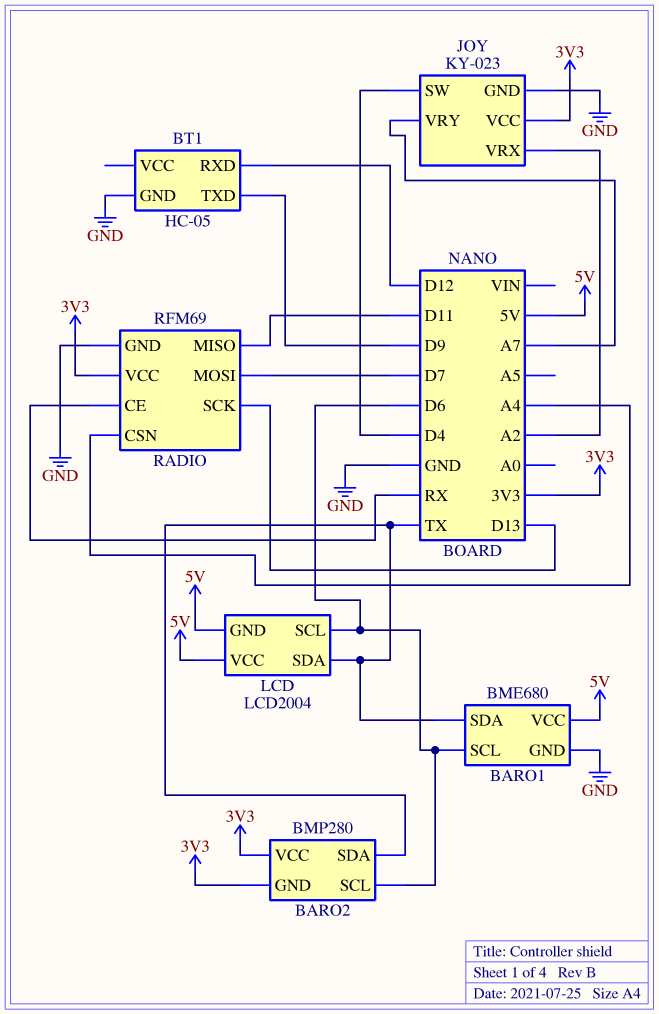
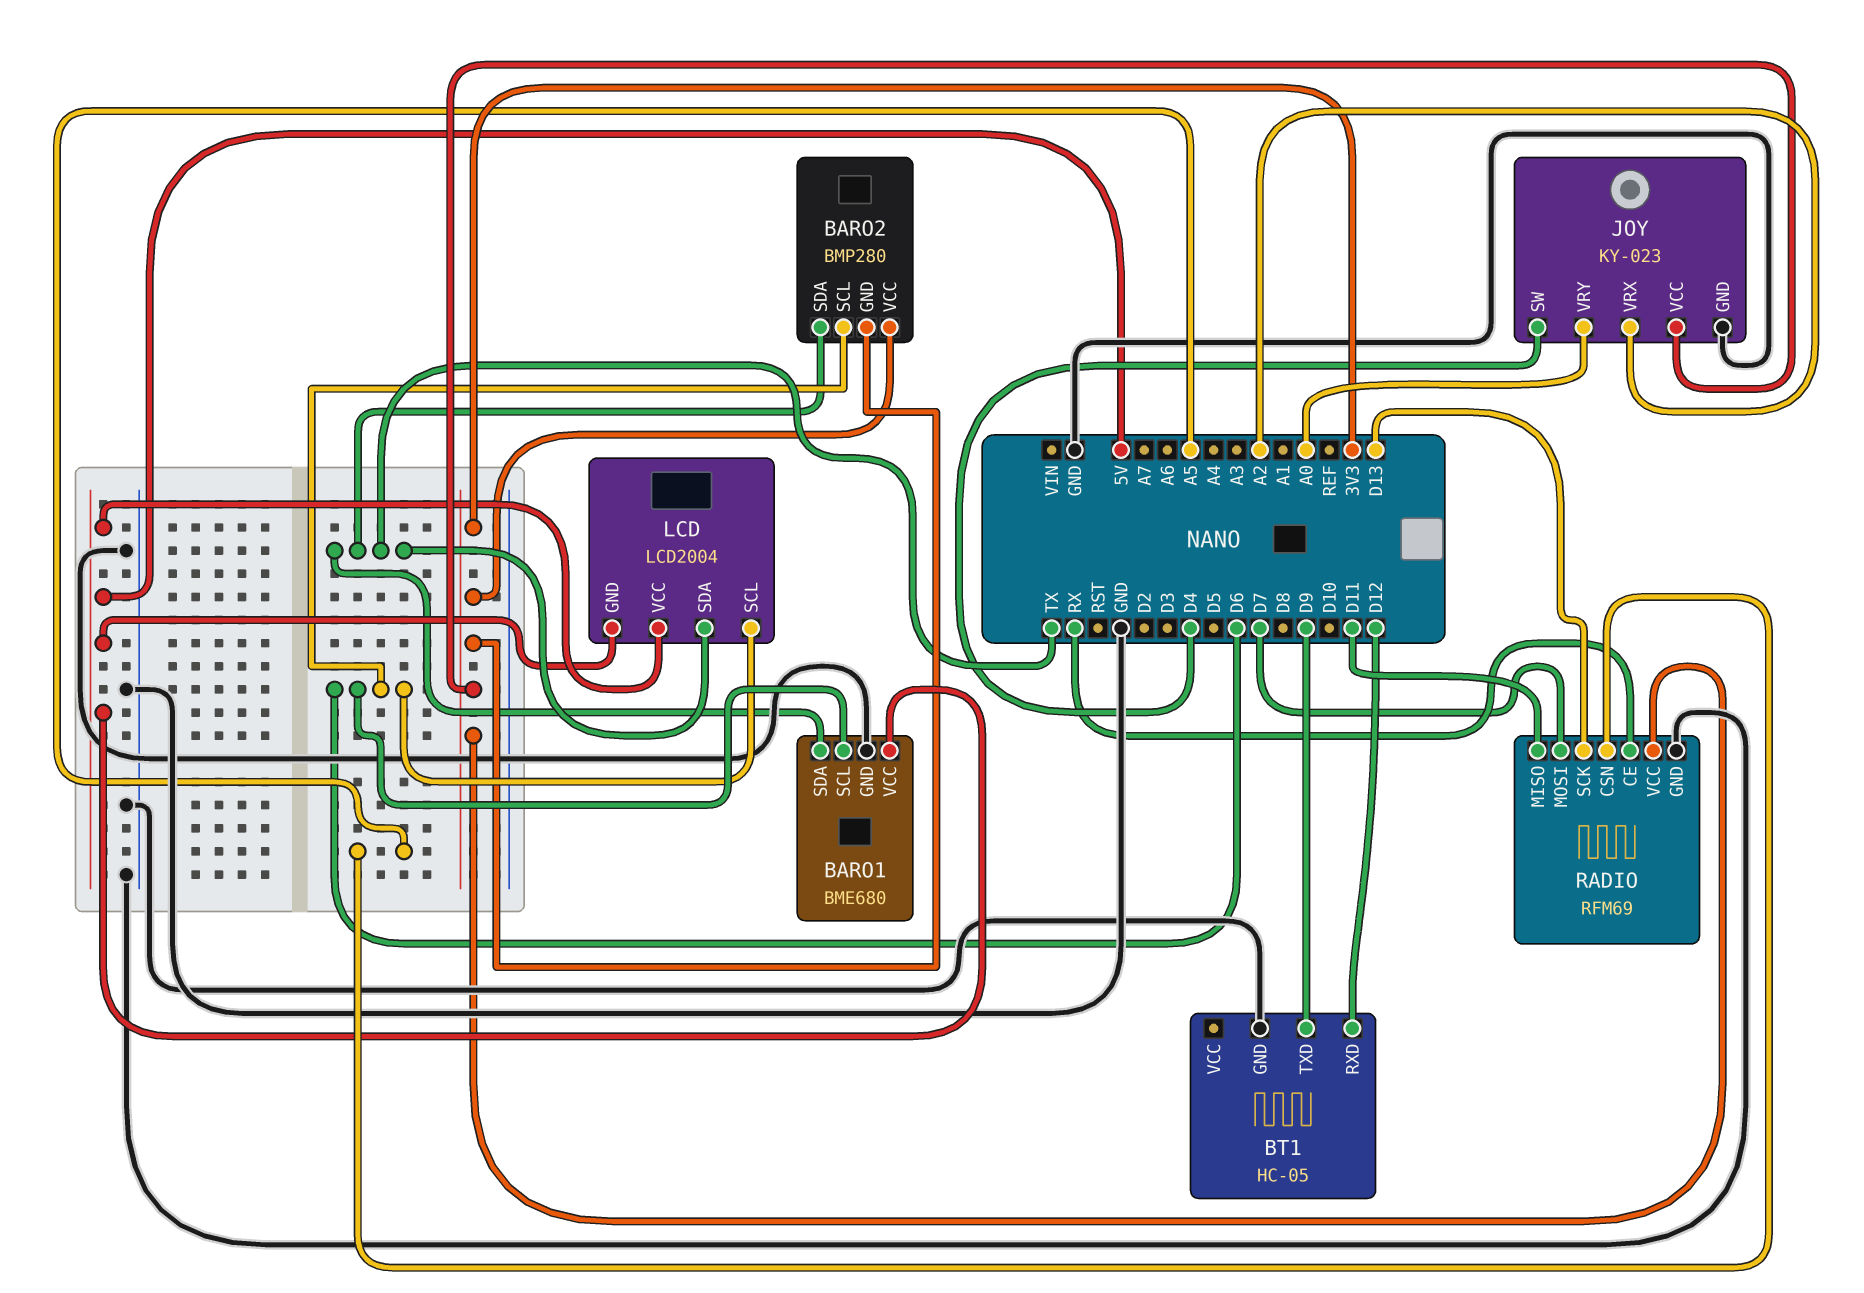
JOY pin VRY: A7 -> A0
RADIO pin CSN: A4 -> A5

